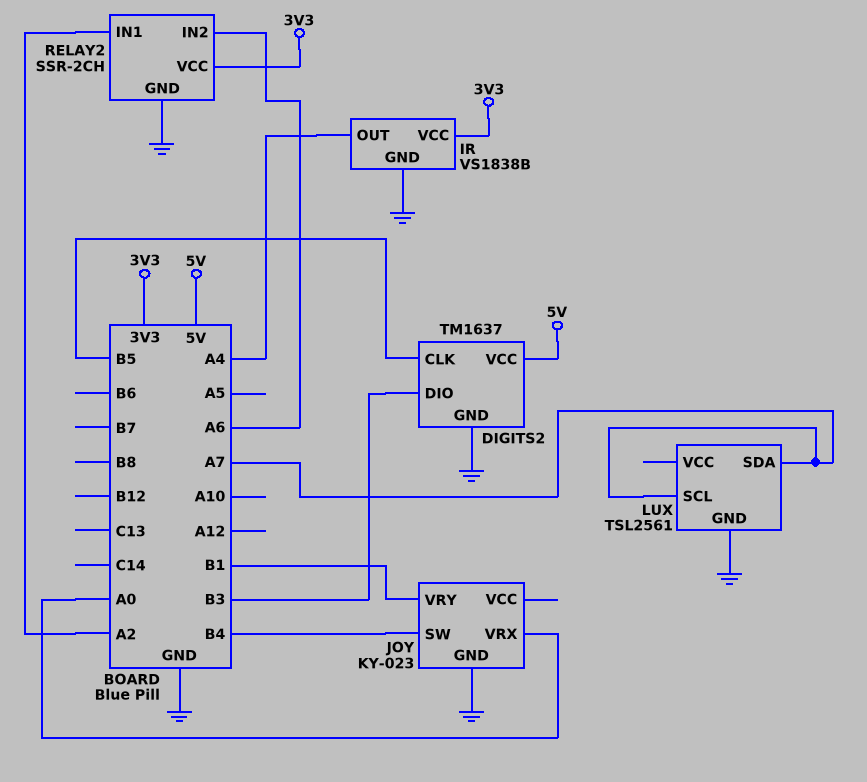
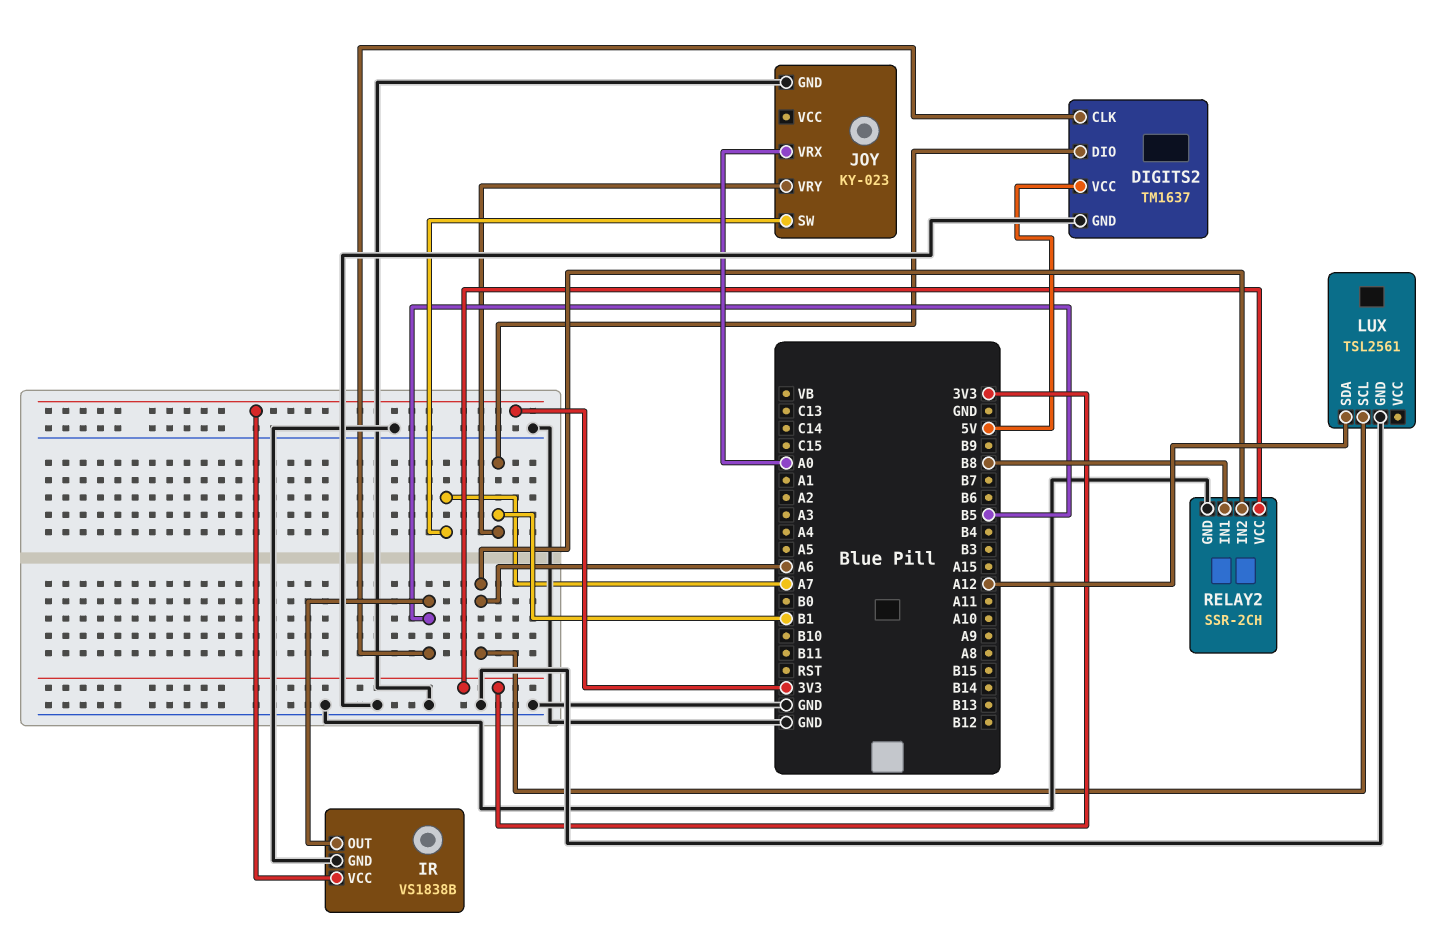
DIGITS2 pin DIO: B3 -> B1
IR pin OUT: A4 -> B5
JOY pin SW: B4 -> A7
LUX pin SCL: A7 -> A6
LUX pin SDA: A7 -> A12
RELAY2 pin IN1: A2 -> B8

